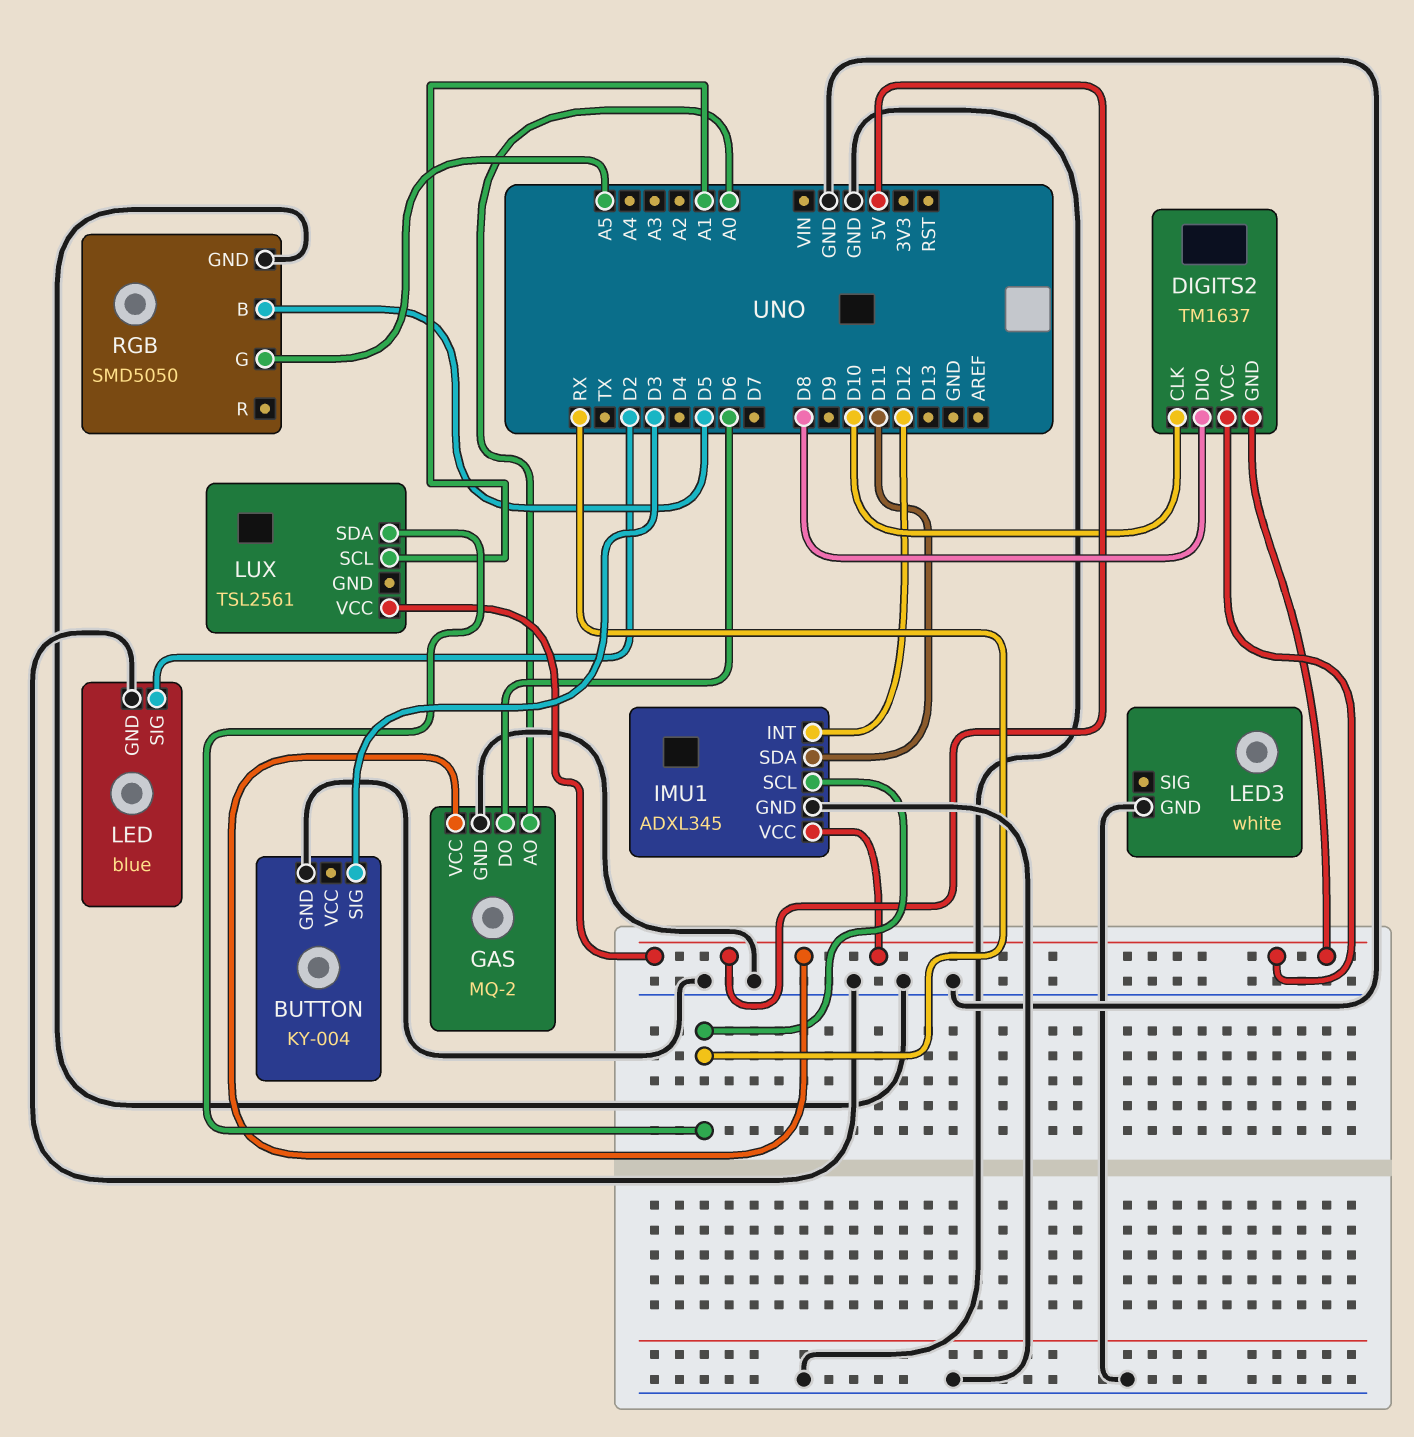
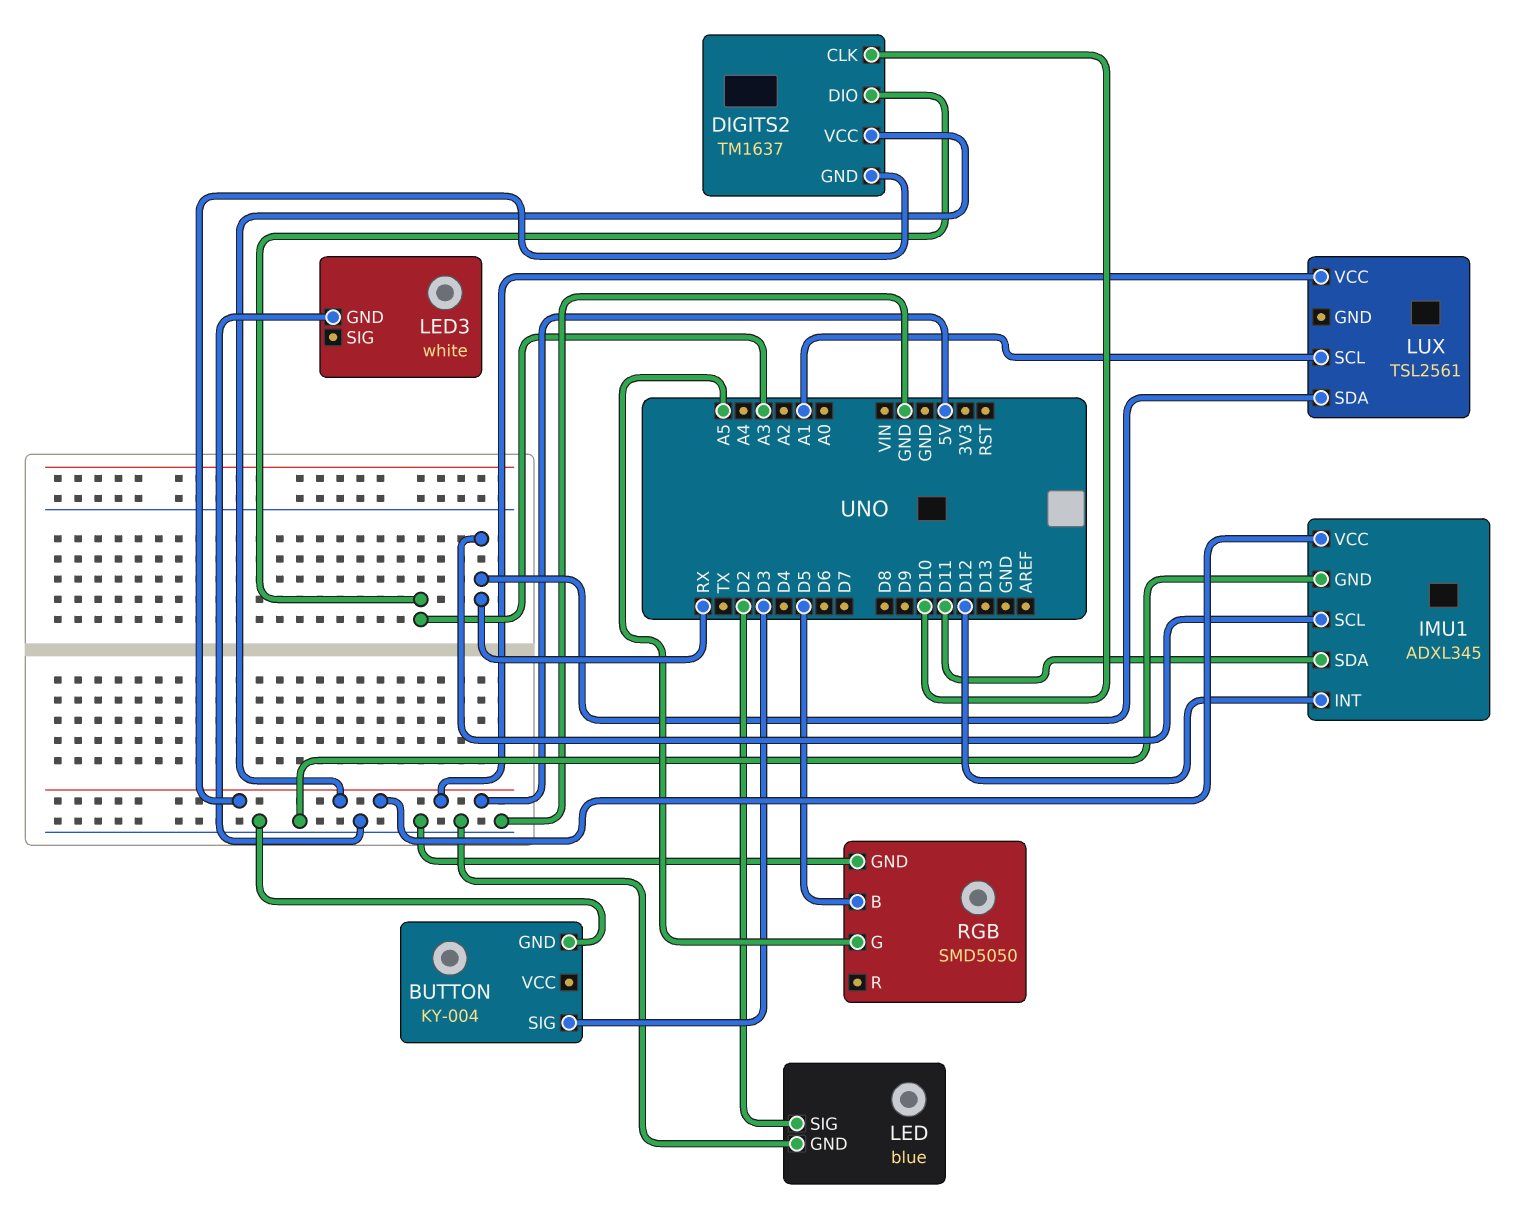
DIGITS2 pin DIO: D8 -> A3
GAS: MQ-2 -> none
GAS pin AO: A0 -> none
GAS pin DO: D6 -> none
GAS pin GND: GND -> none
GAS pin VCC: 5V -> none

